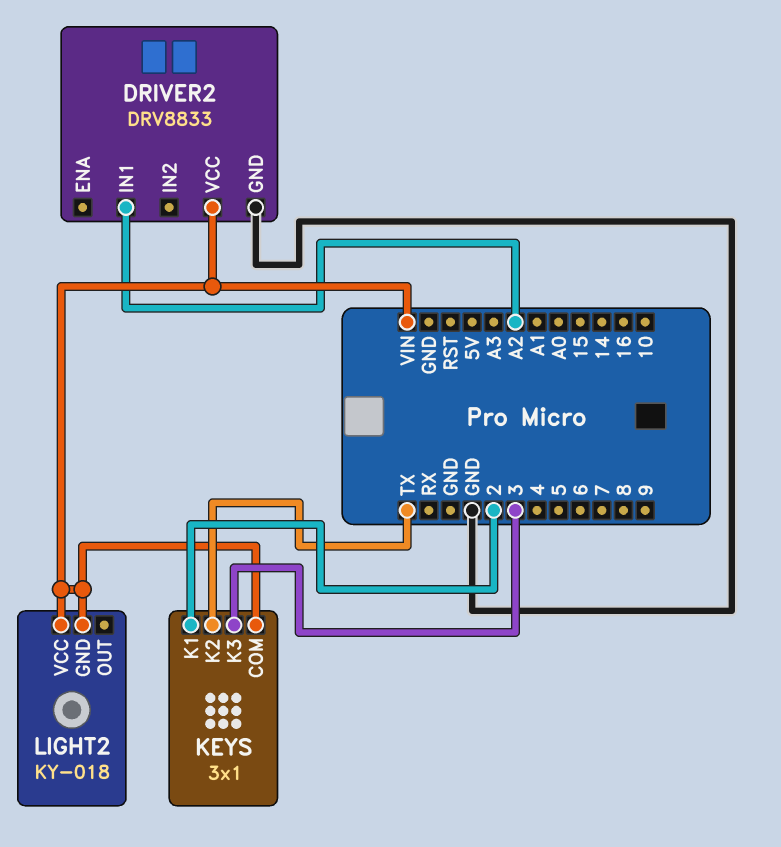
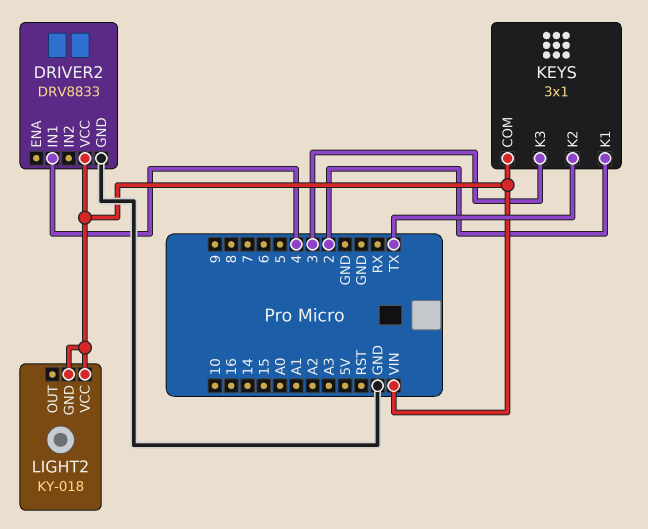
DRIVER2 pin IN1: A2 -> 4

